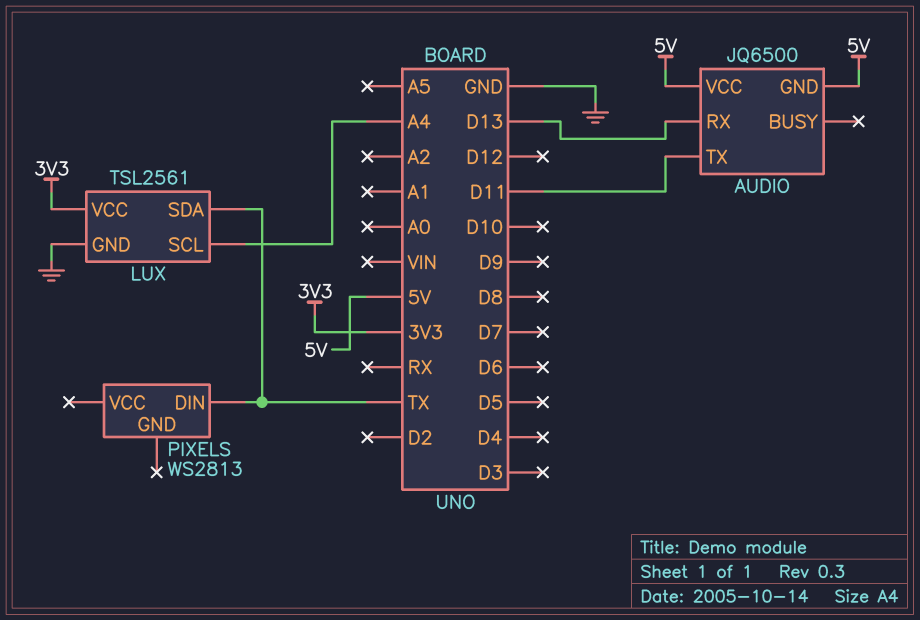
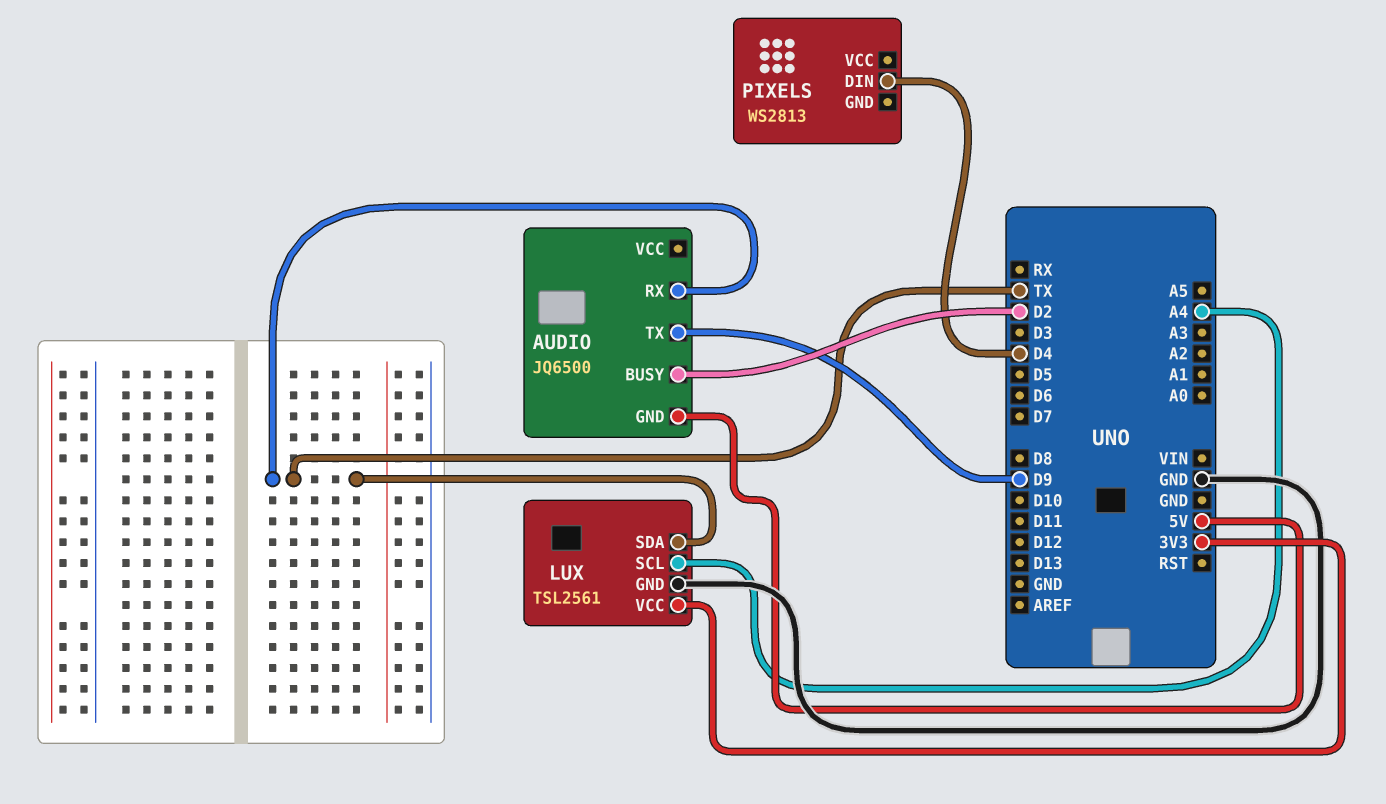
AUDIO pin BUSY: none -> D2
AUDIO pin RX: D13 -> TX
AUDIO pin TX: D11 -> D9
AUDIO pin VCC: 5V -> none
PIXELS pin DIN: TX -> D4

